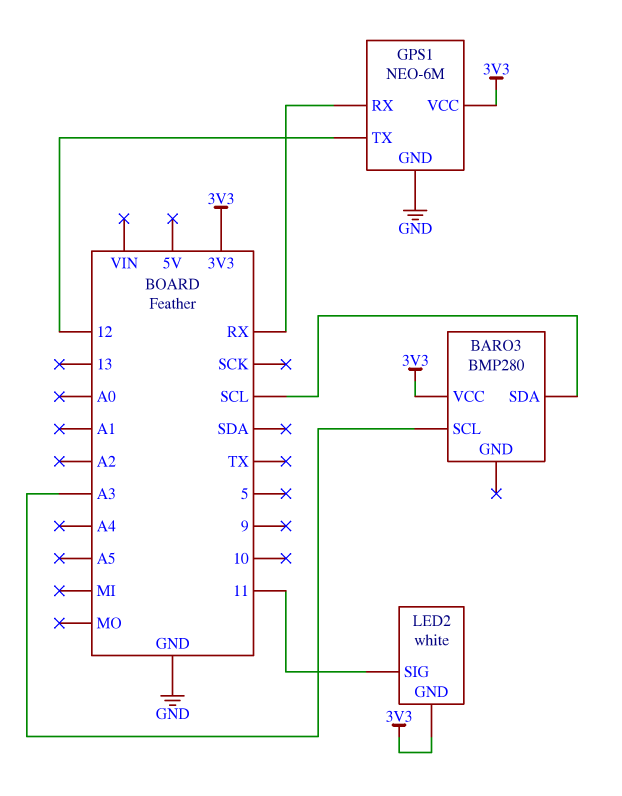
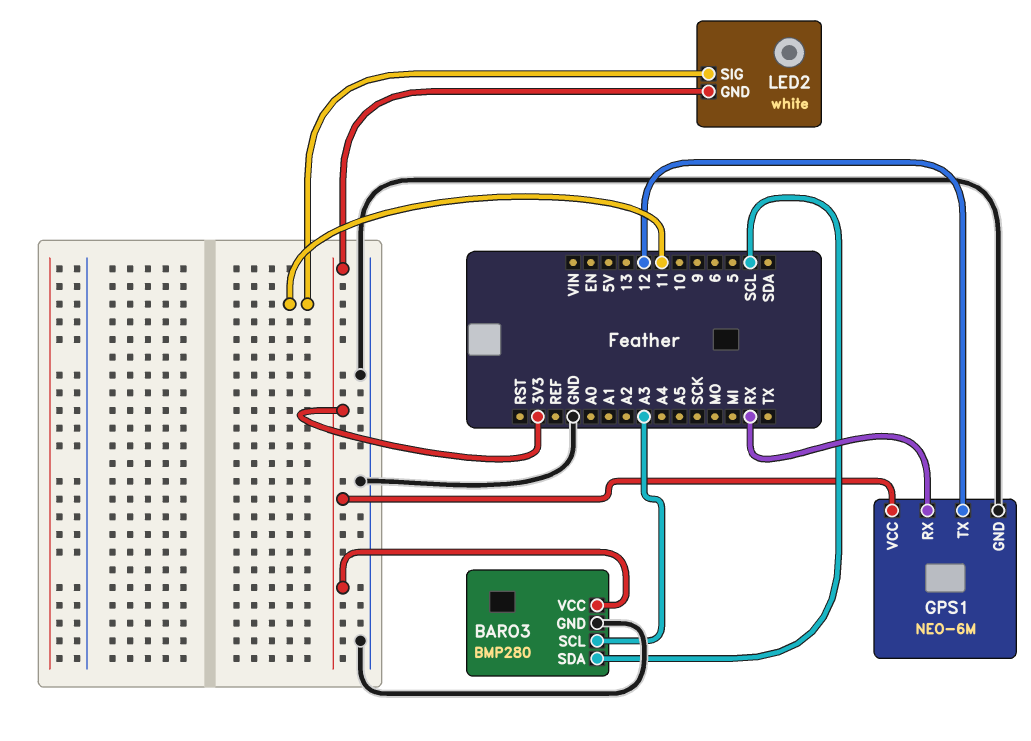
BARO3 pin GND: none -> GND

